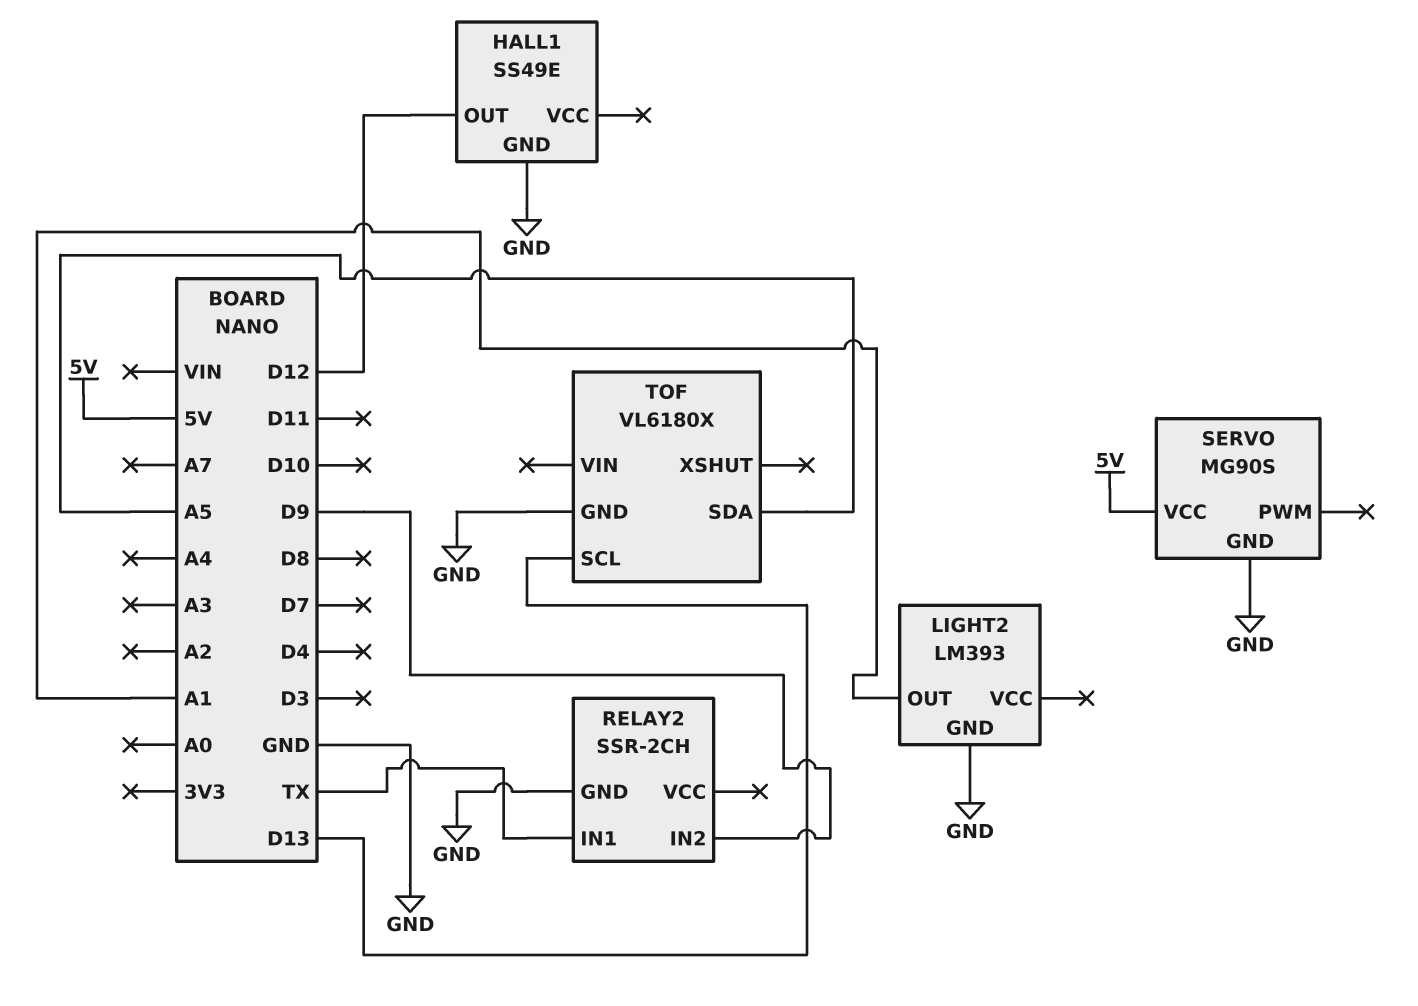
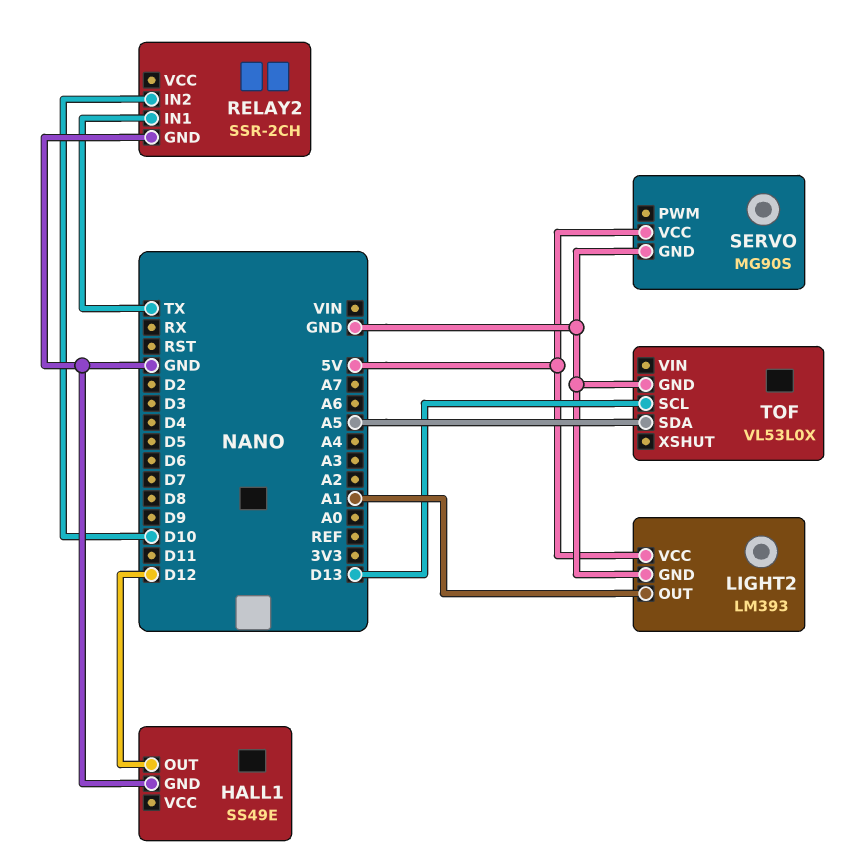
LIGHT2 pin VCC: none -> 5V
RELAY2 pin IN2: D9 -> D10
TOF: VL6180X -> VL53L0X

